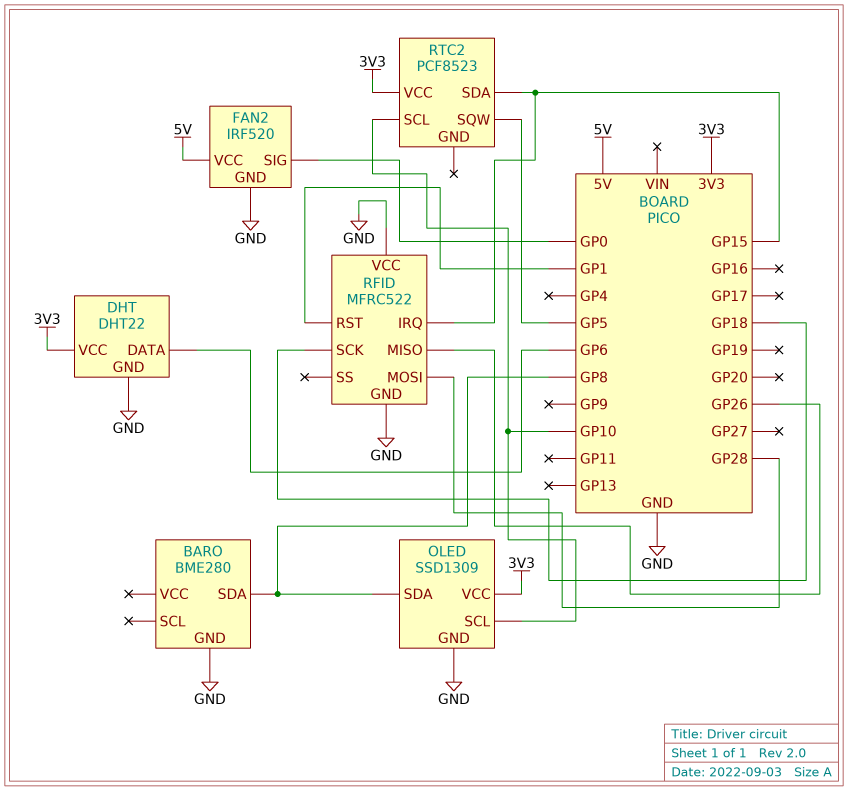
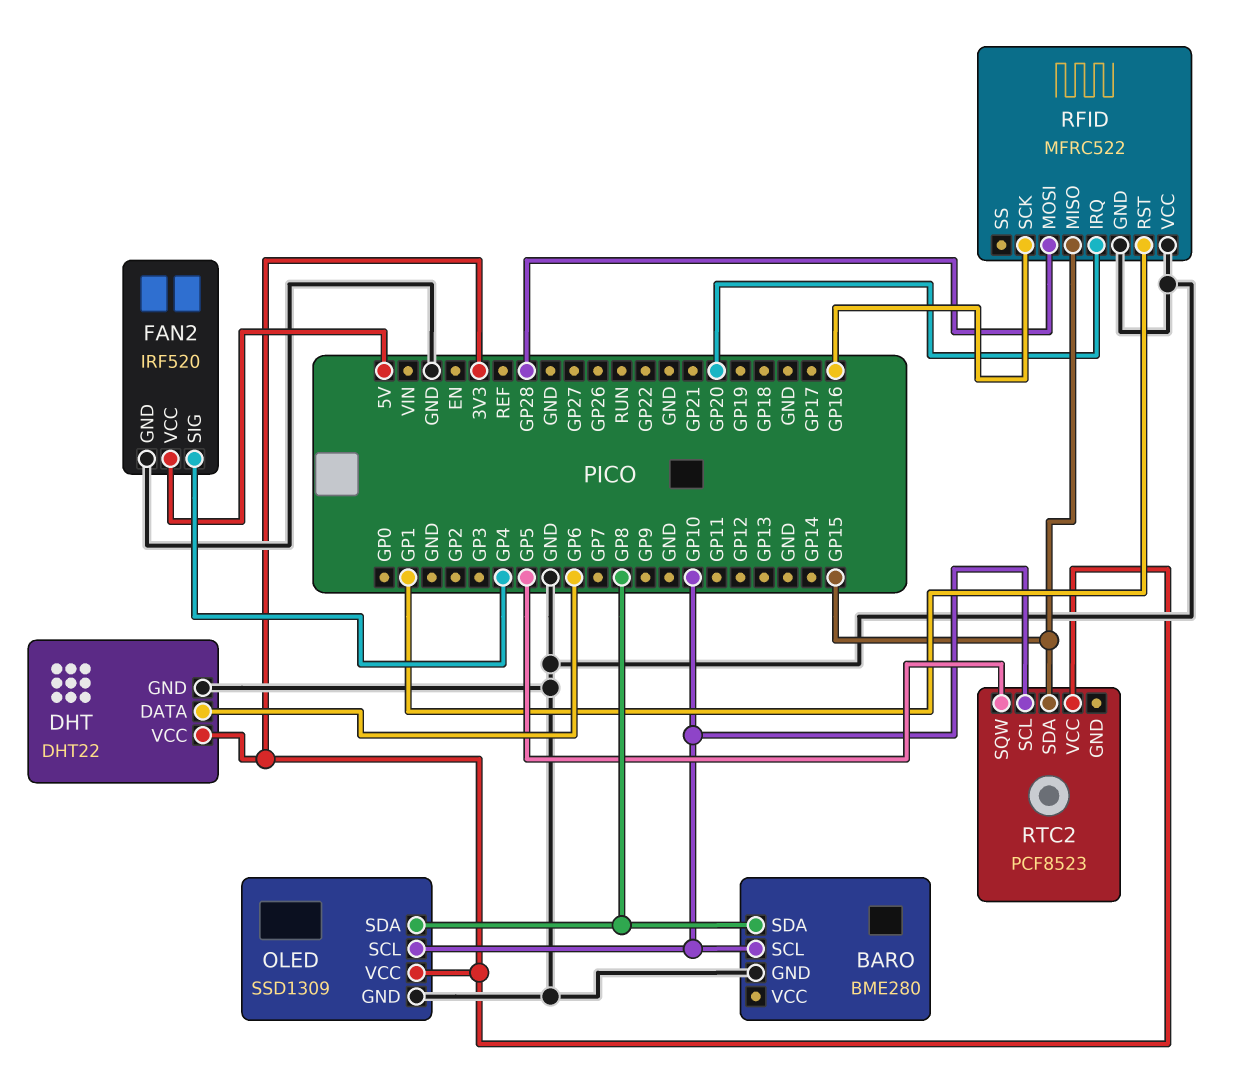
BARO pin SCL: none -> GP10
FAN2 pin SIG: GP0 -> GP4
RFID pin IRQ: GP15 -> GP20
RFID pin MISO: GP26 -> GP15
RFID pin SCK: GP18 -> GP16

